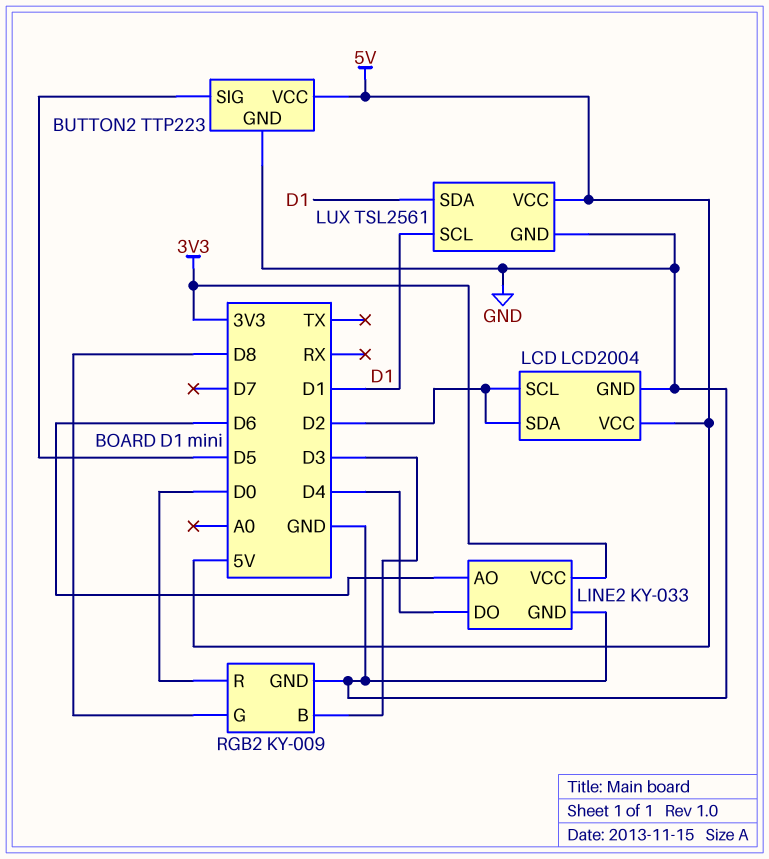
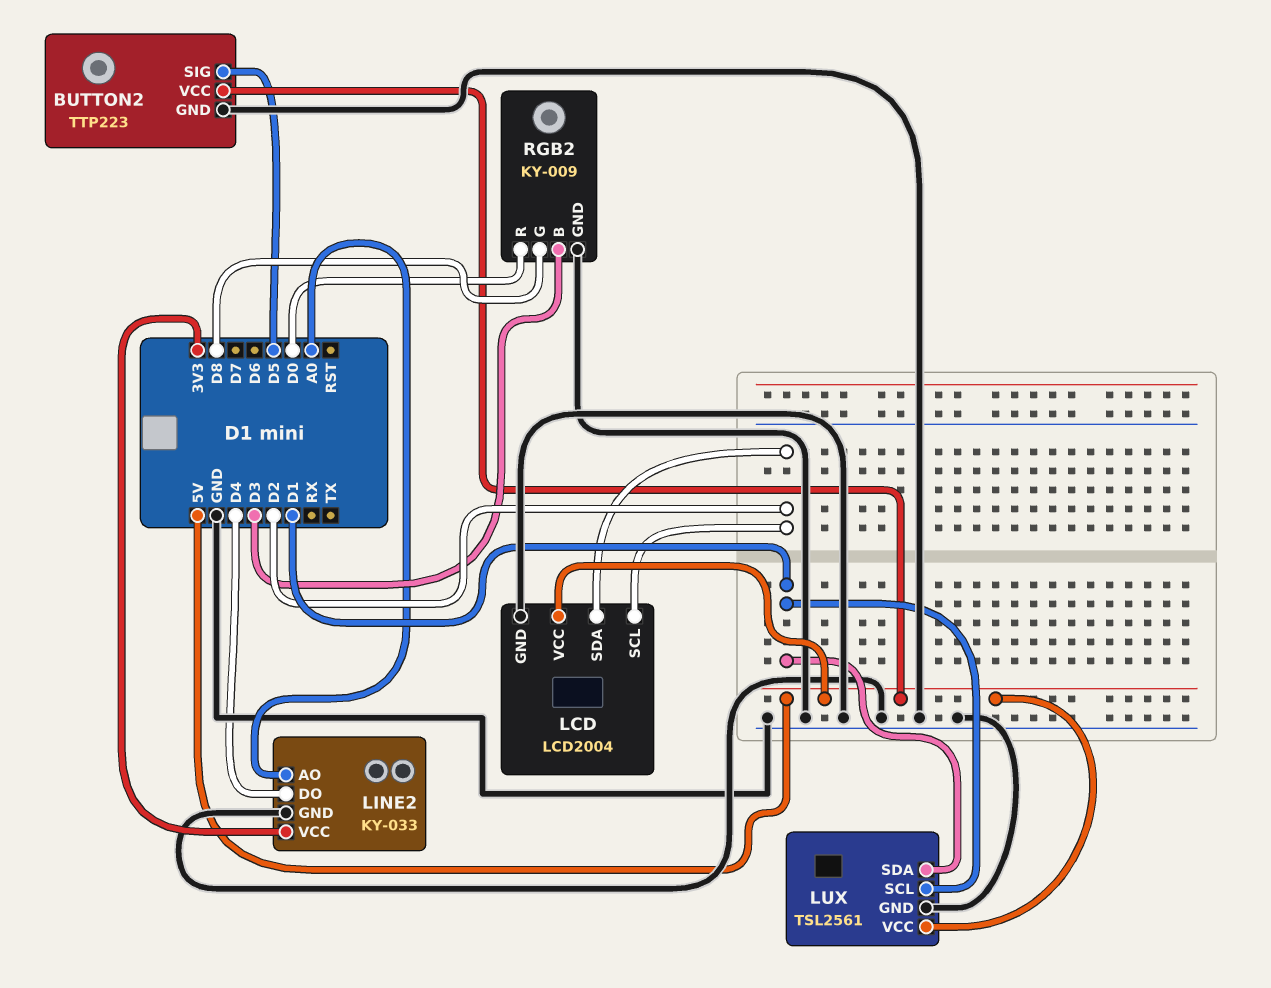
LINE2 pin AO: D6 -> A0

